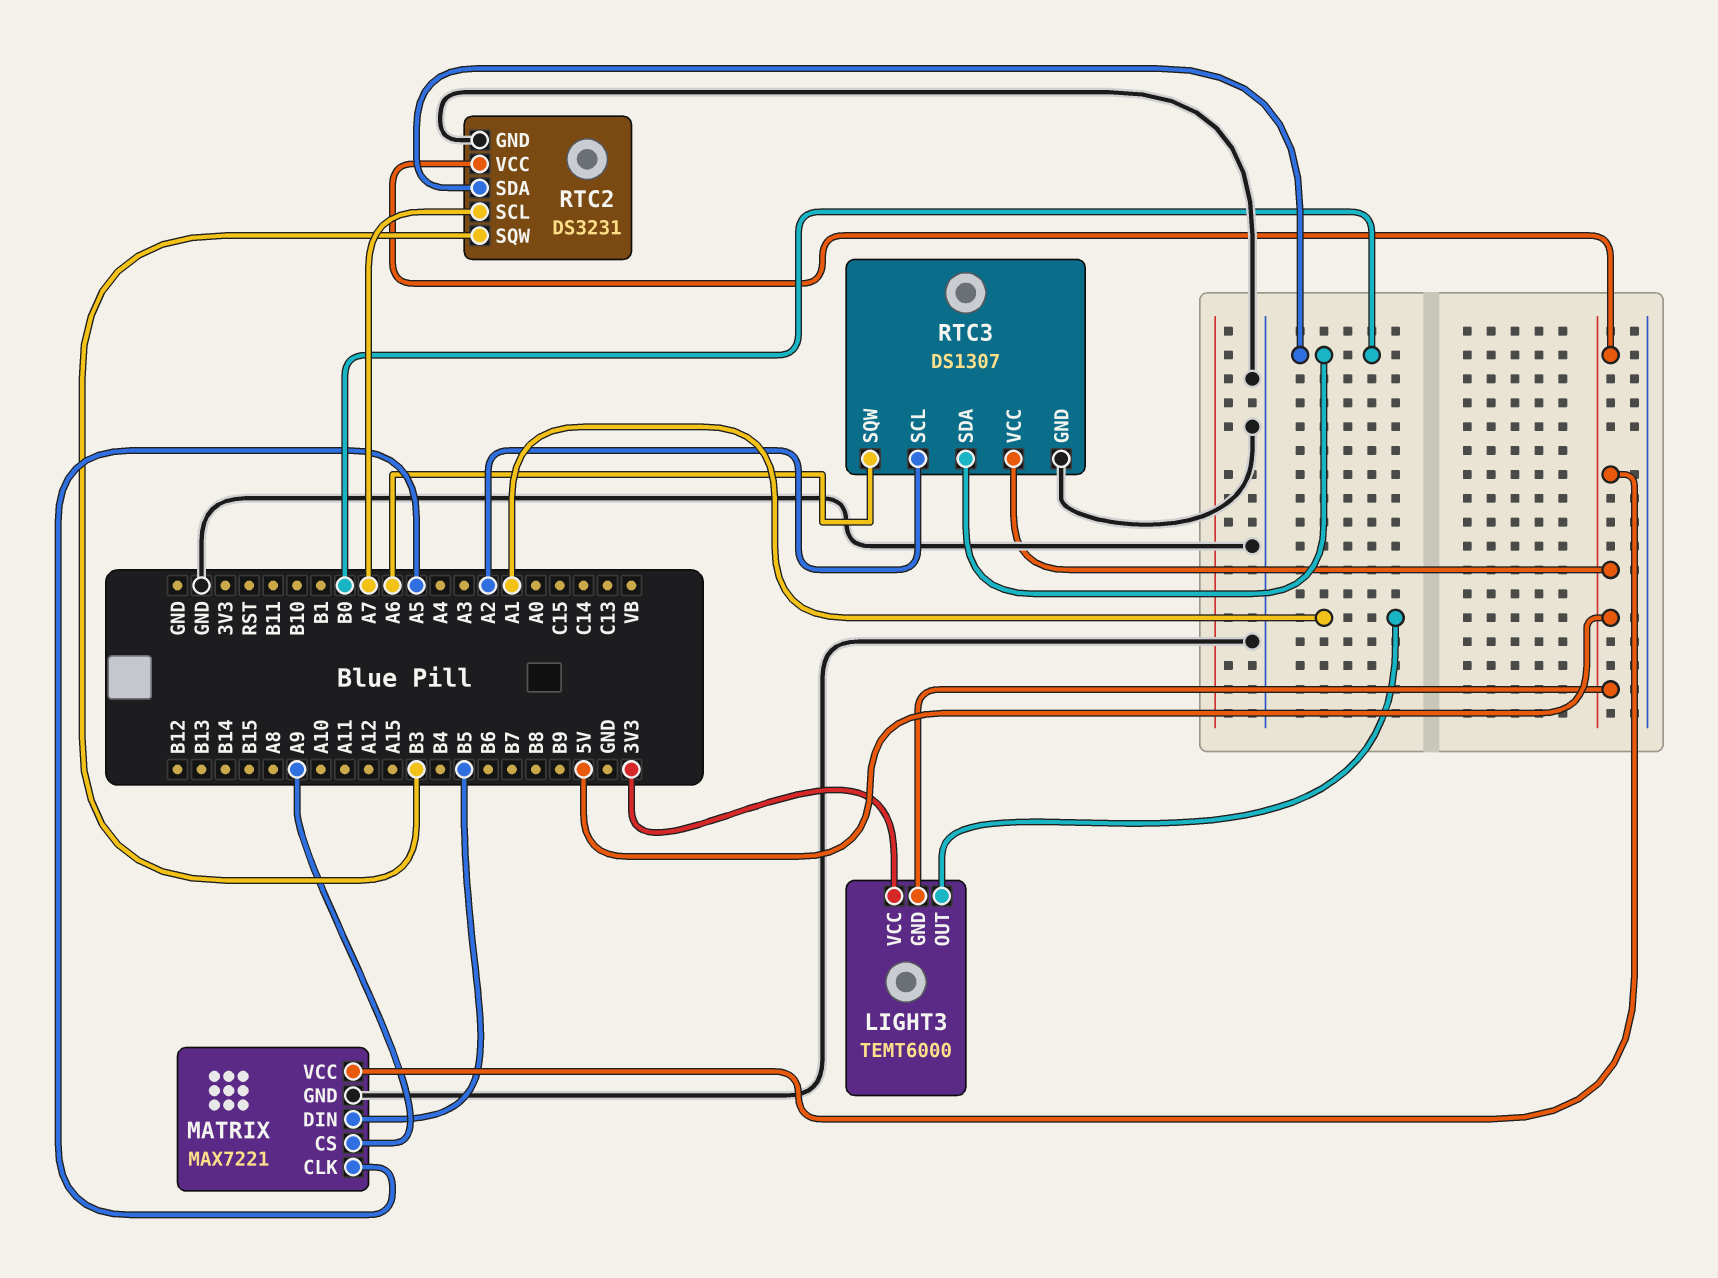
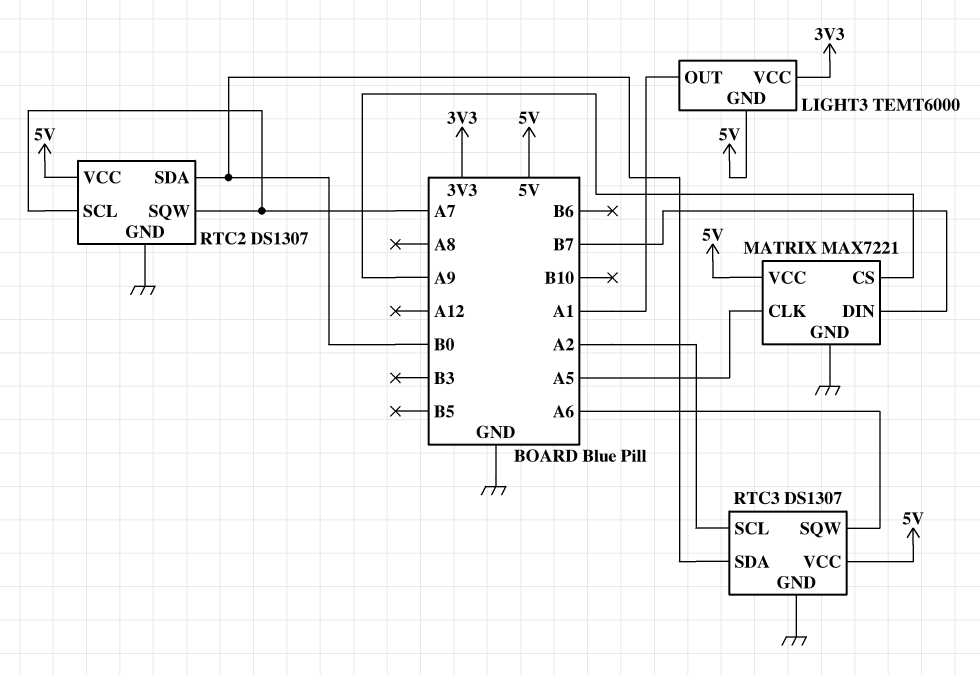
MATRIX pin DIN: B5 -> B7
RTC2: DS3231 -> DS1307
RTC2 pin SQW: B3 -> A7

